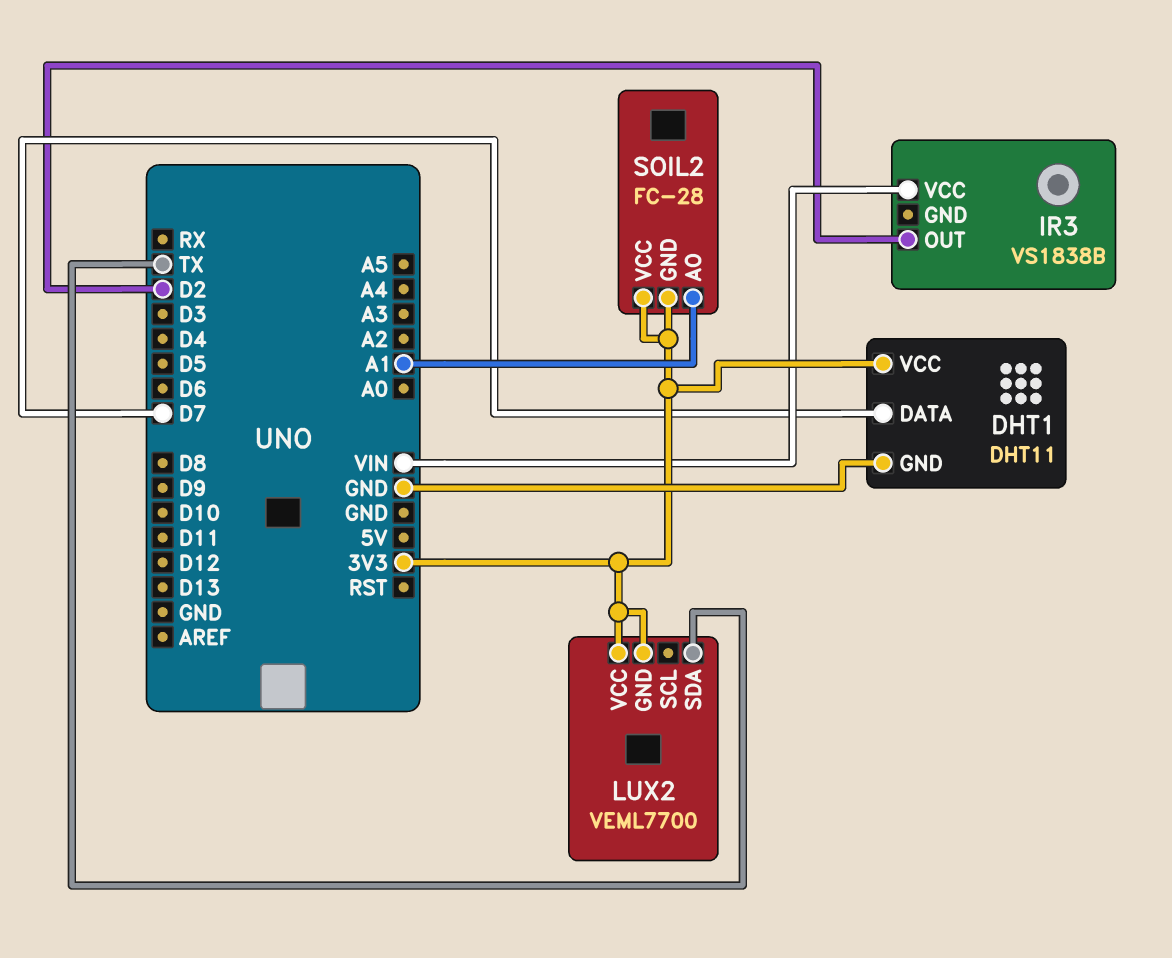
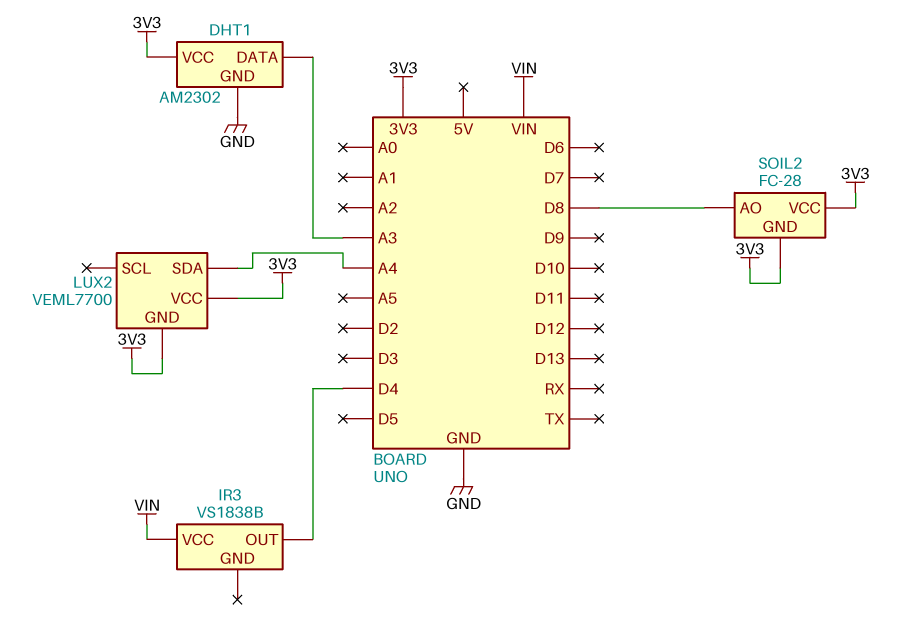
DHT1: DHT11 -> AM2302
DHT1 pin DATA: D7 -> A3
IR3 pin OUT: D2 -> D4
LUX2 pin SDA: TX -> A4
SOIL2 pin AO: A1 -> D8

